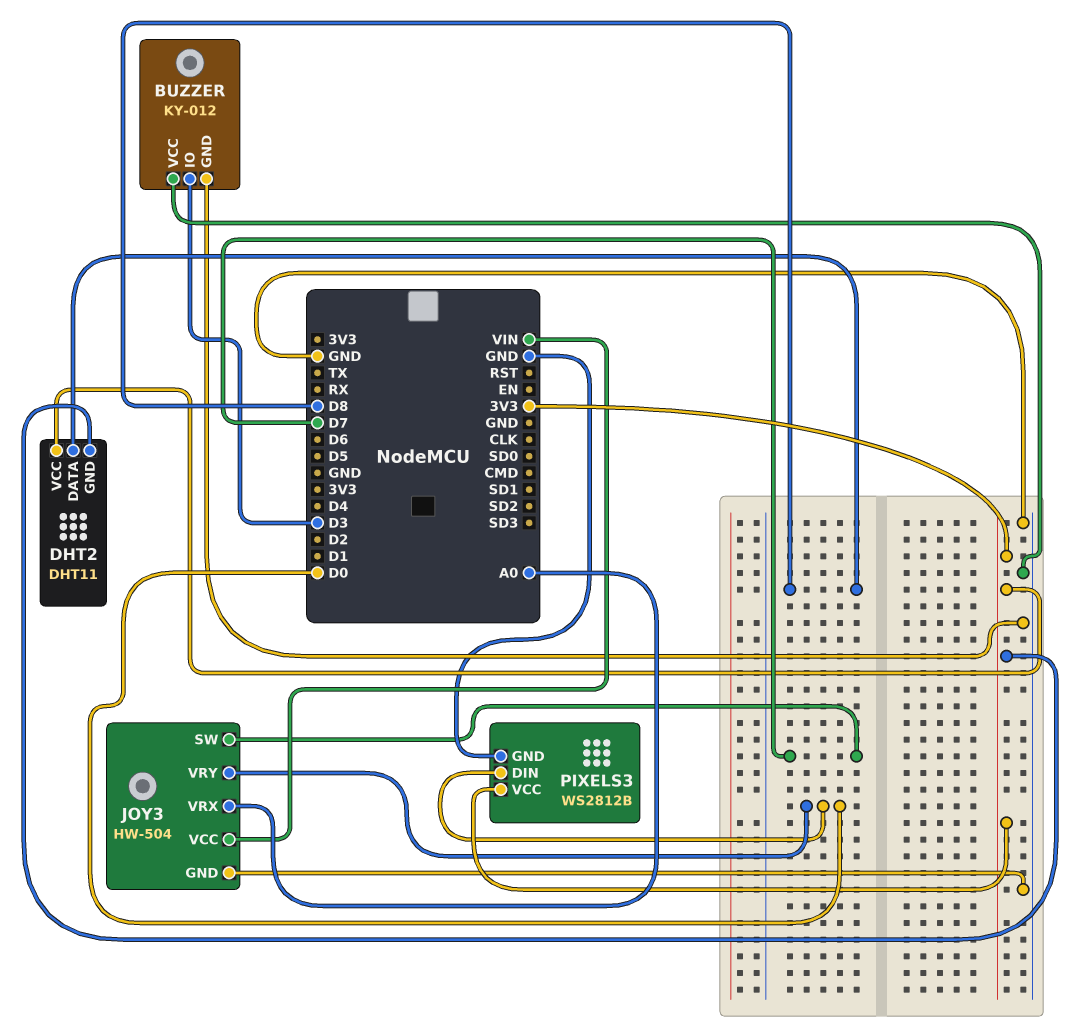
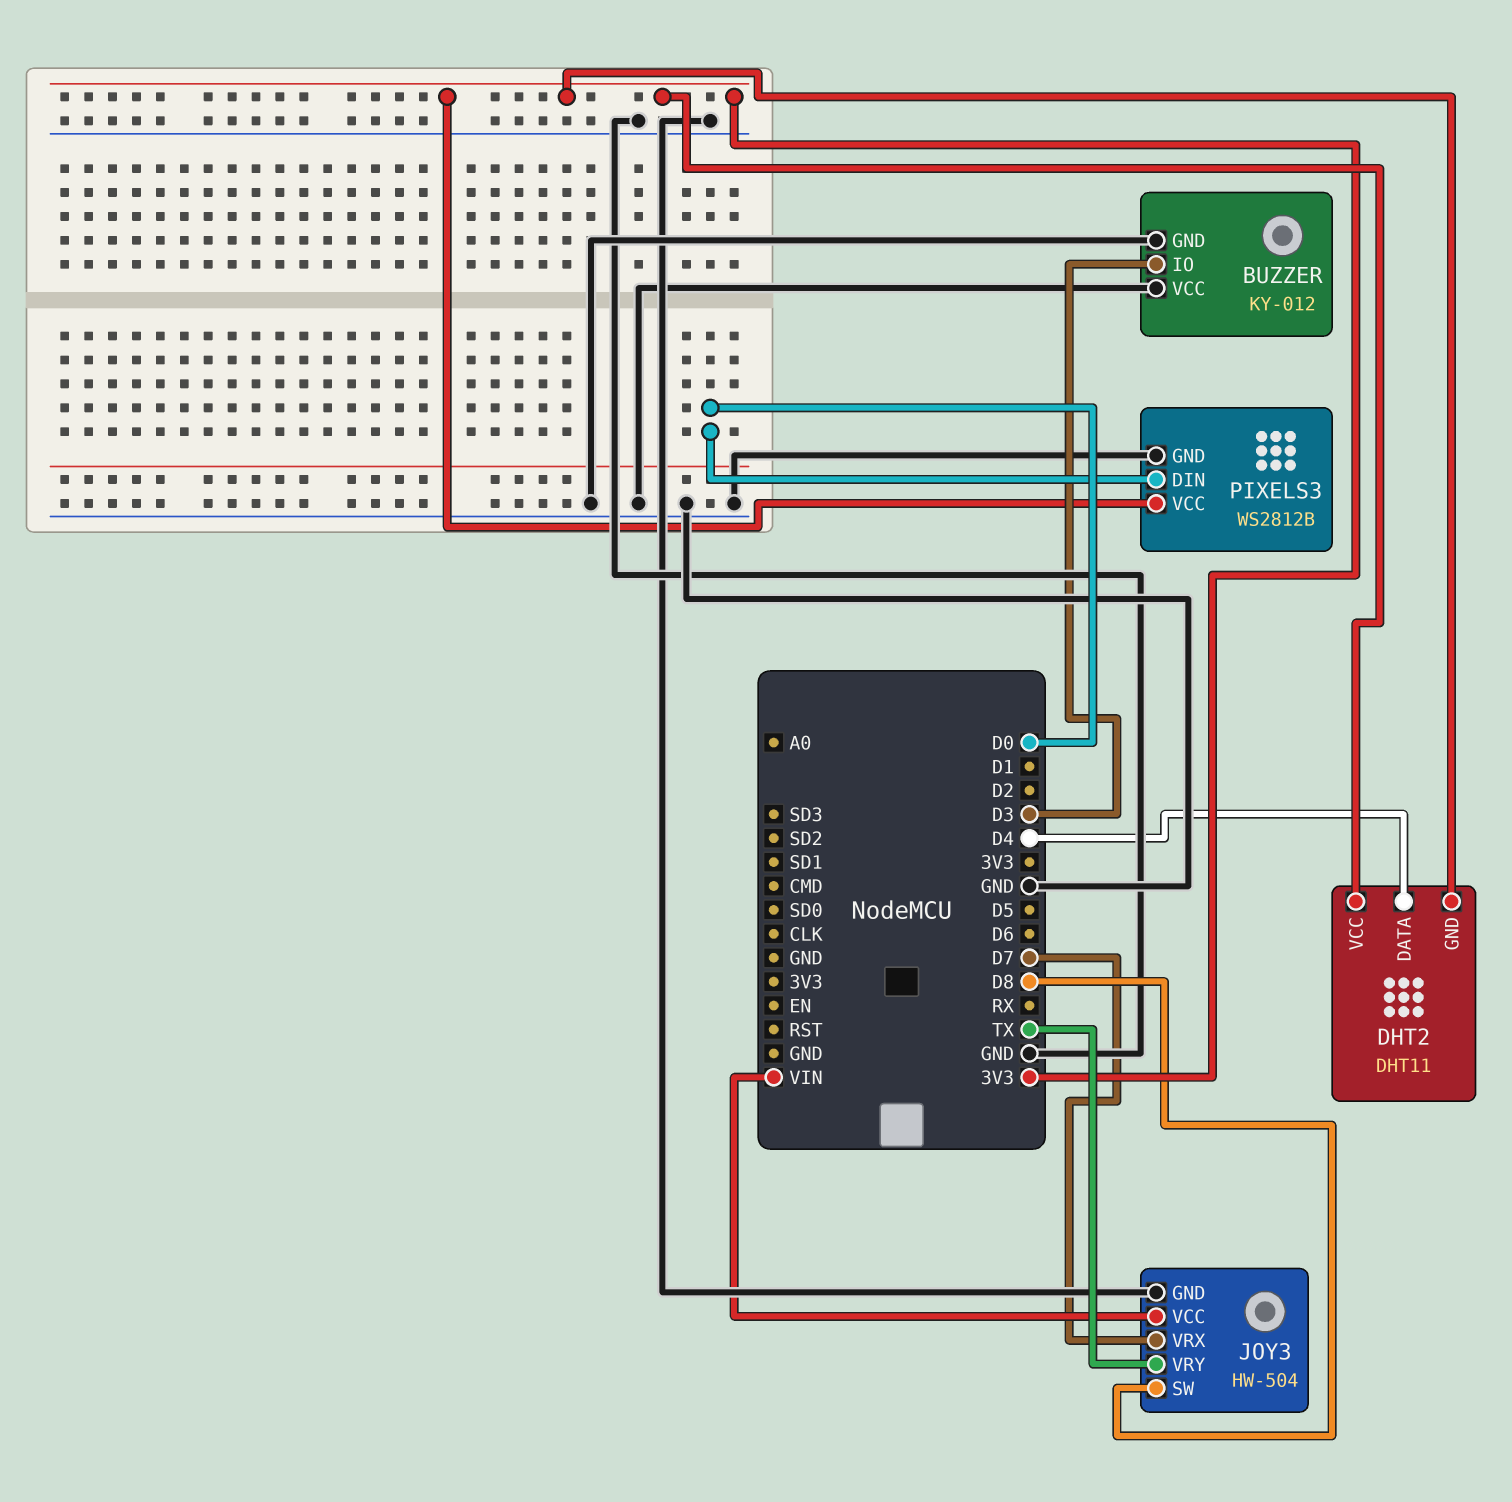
DHT2 pin DATA: D8 -> D4
JOY3 pin SW: D7 -> D8
JOY3 pin VRX: A0 -> D7
JOY3 pin VRY: D0 -> TX

